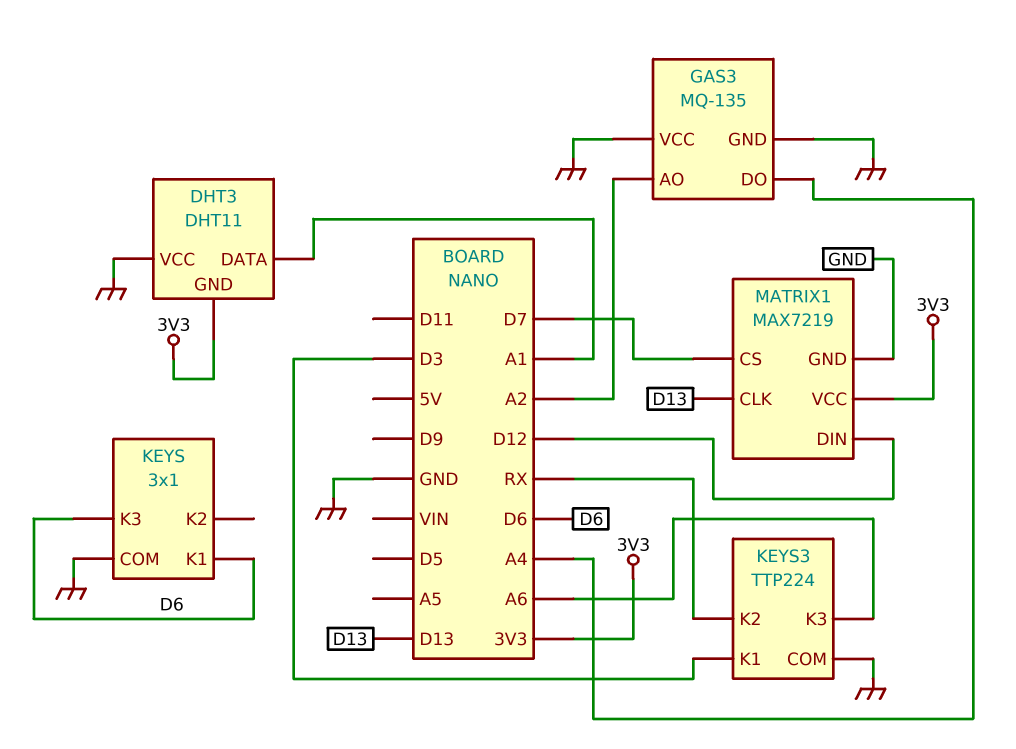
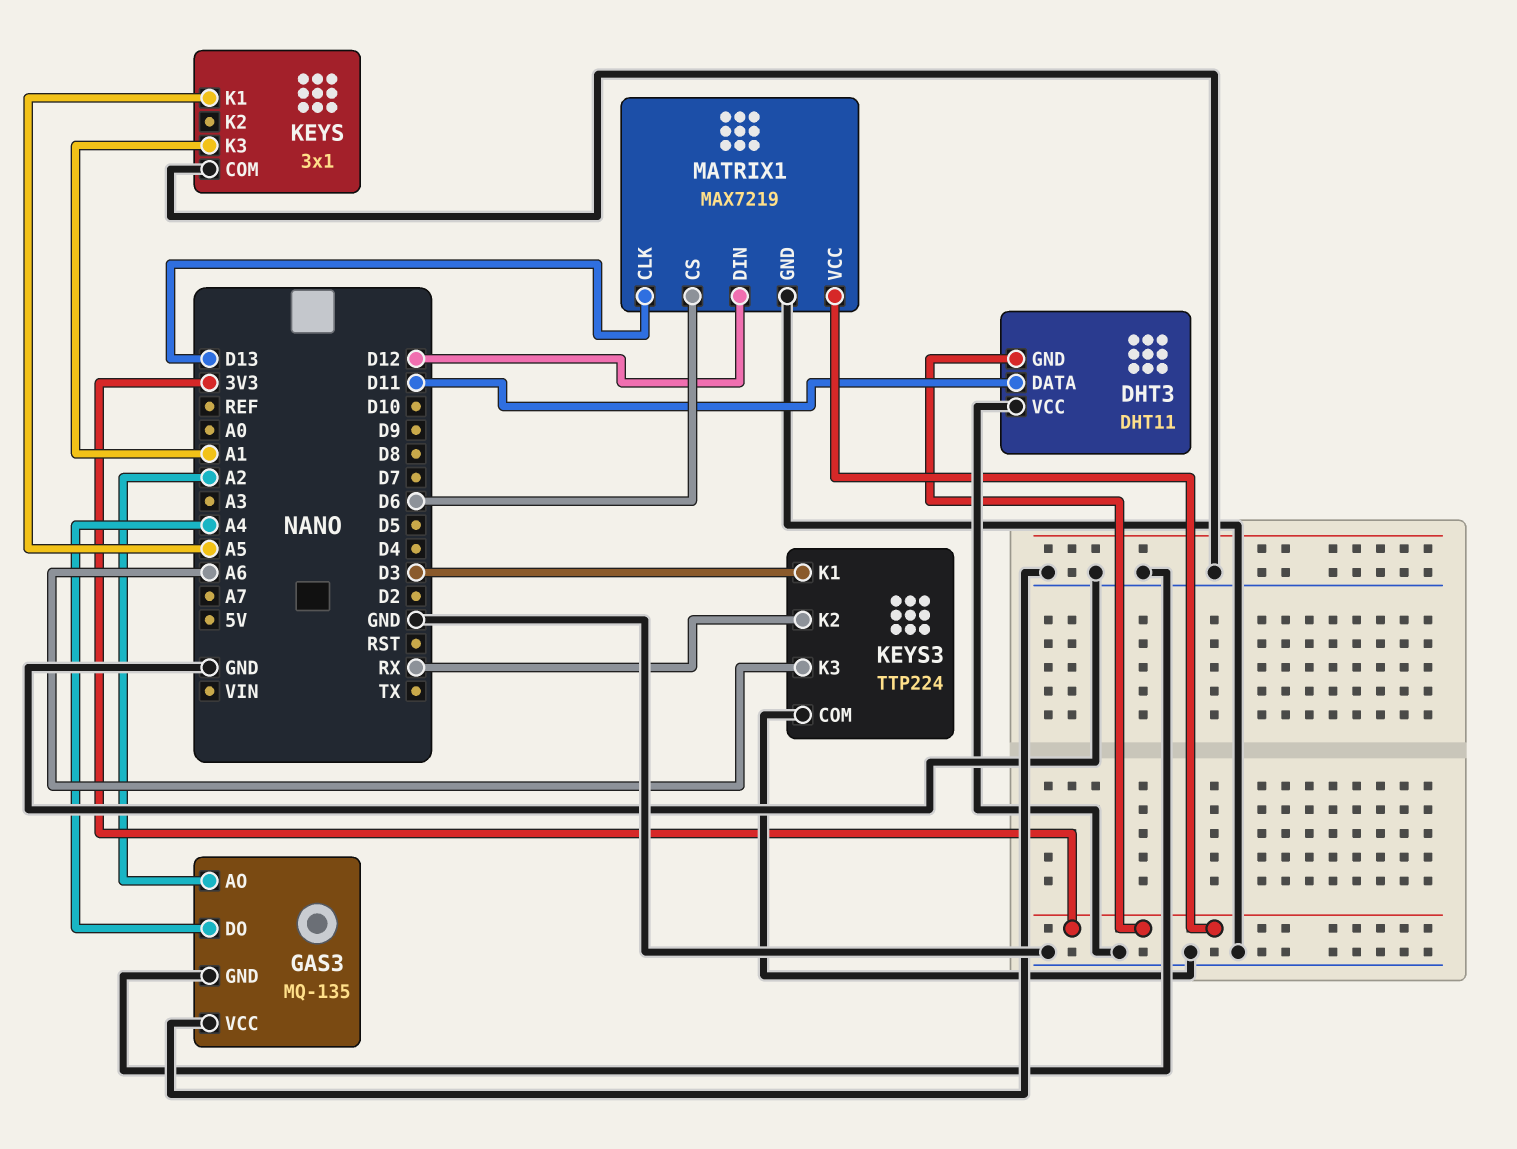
DHT3 pin DATA: A1 -> D11
KEYS pin K1: D6 -> A5
KEYS pin K3: D6 -> A1
MATRIX1 pin CS: D7 -> D6

